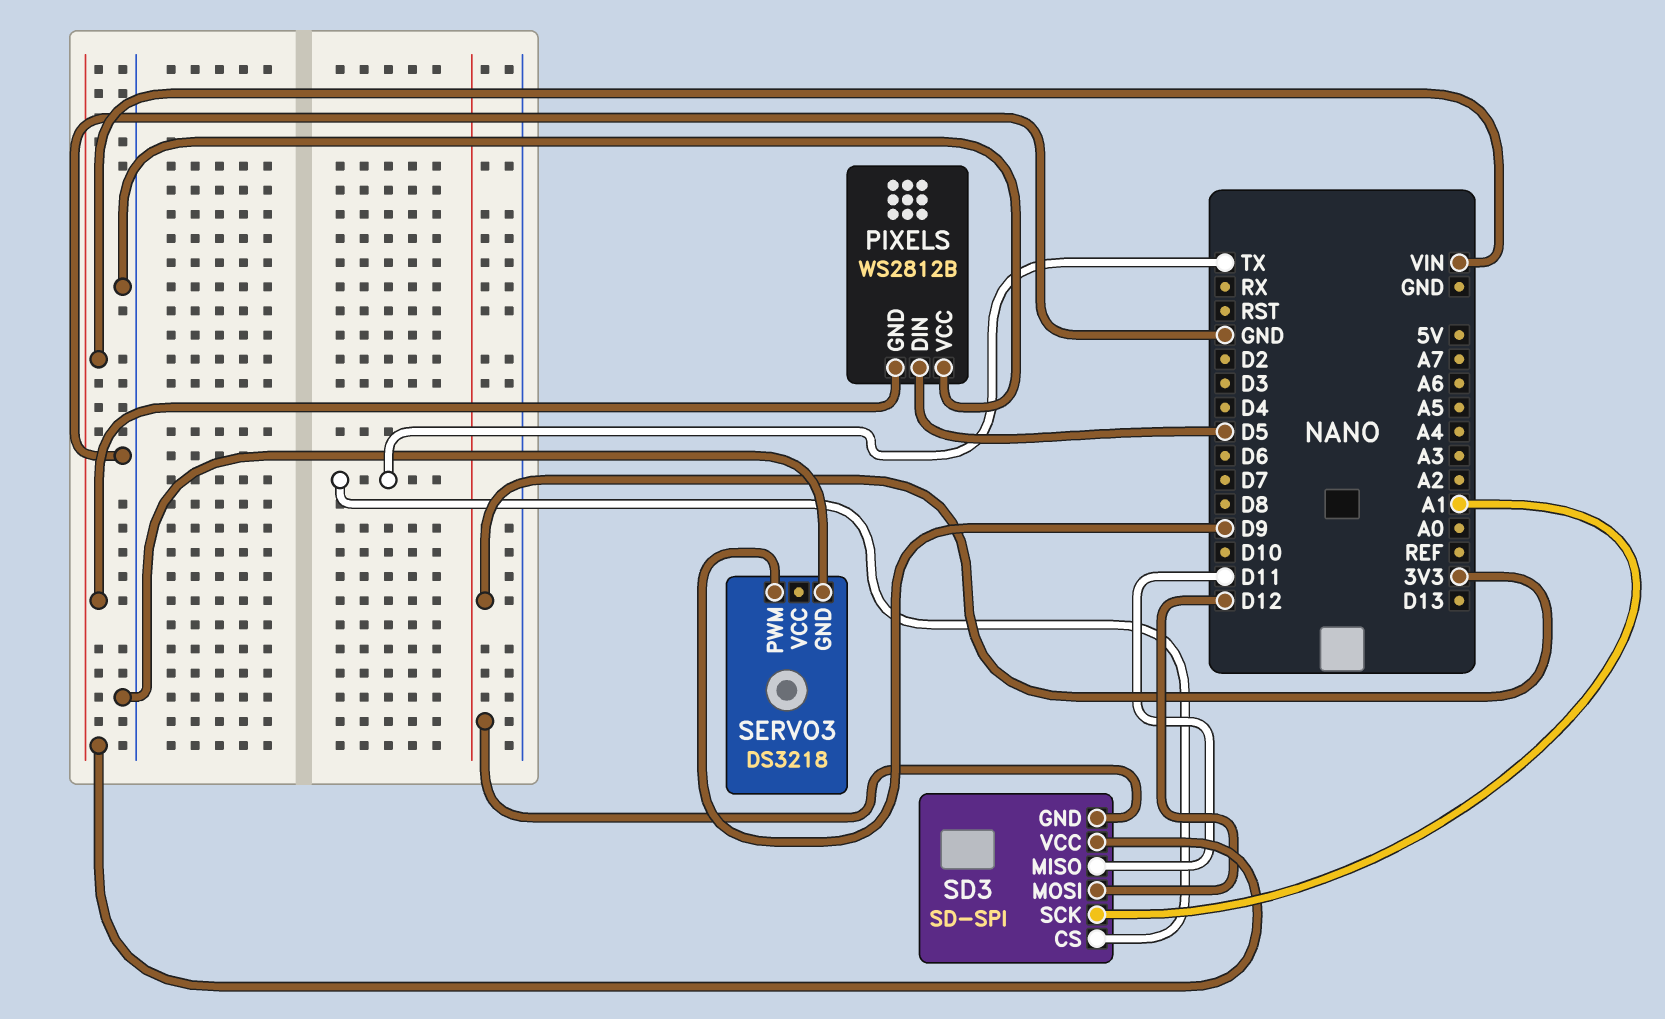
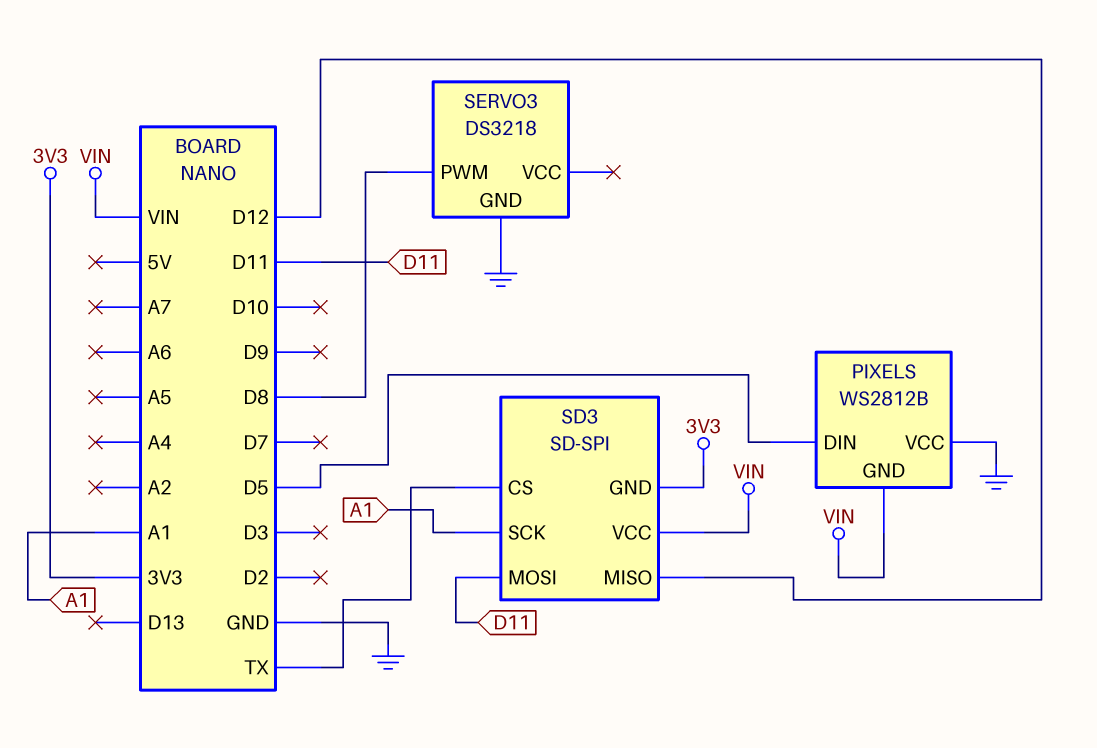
SD3 pin MISO: D11 -> D12
SD3 pin MOSI: D12 -> D11
SERVO3 pin PWM: D9 -> D8

